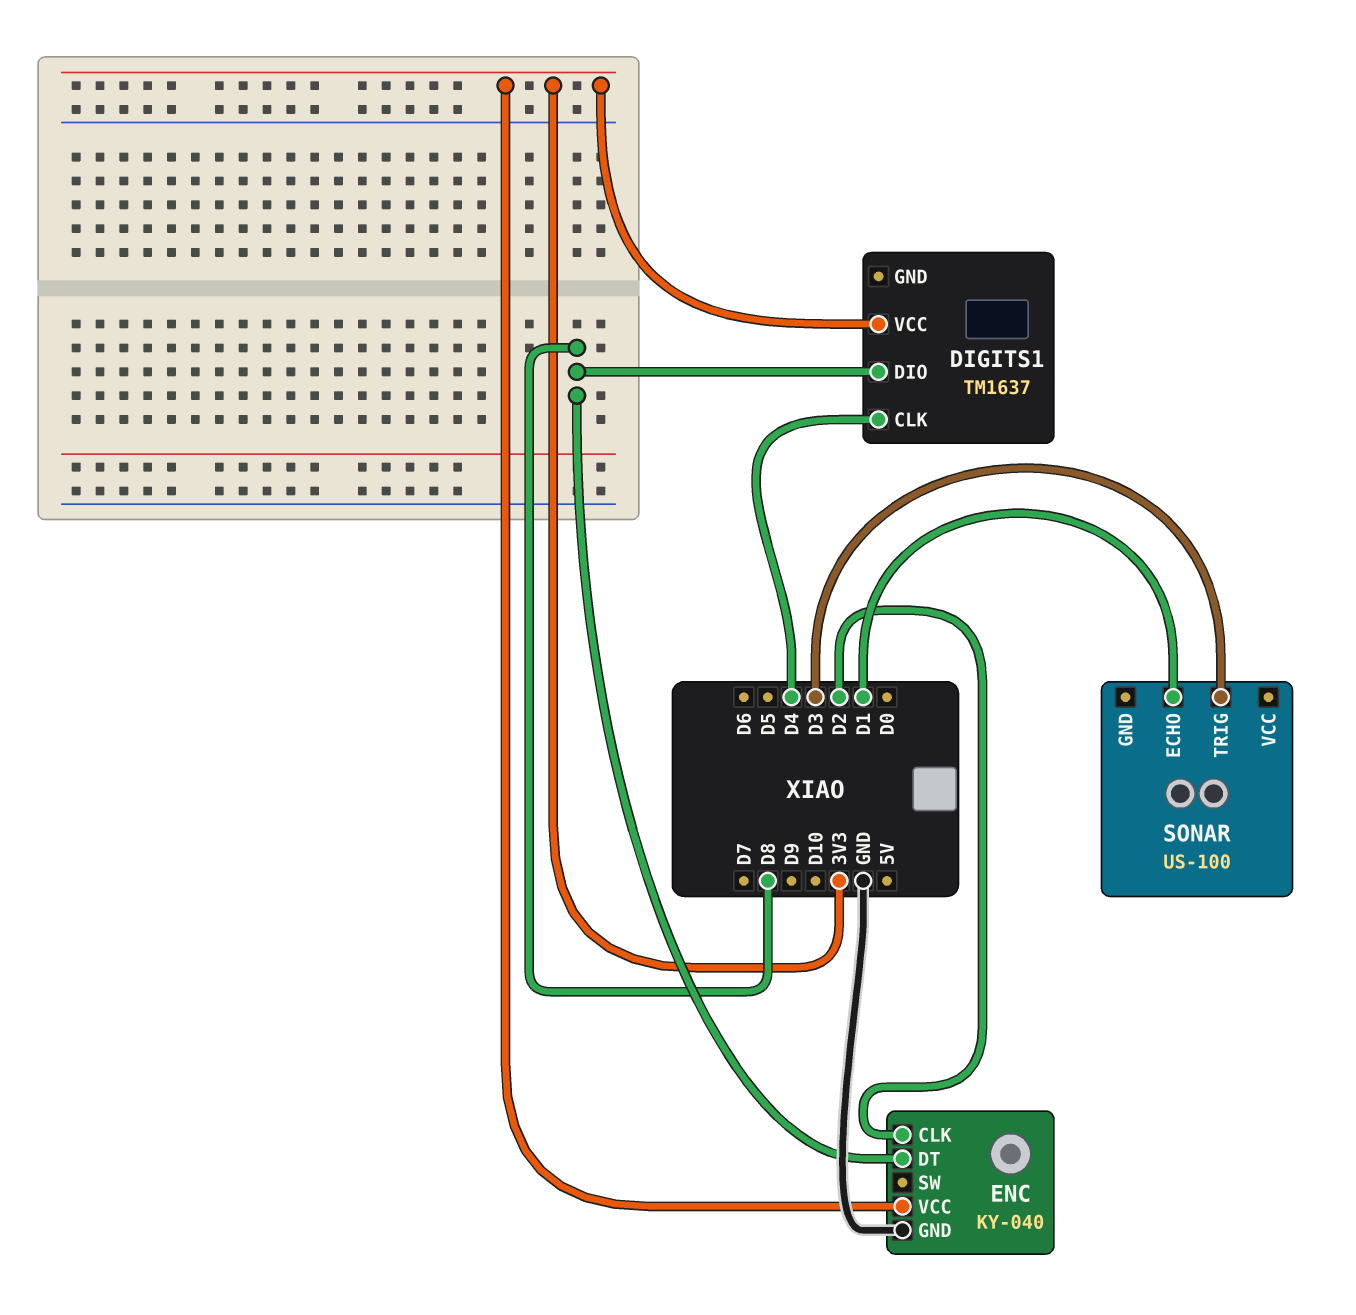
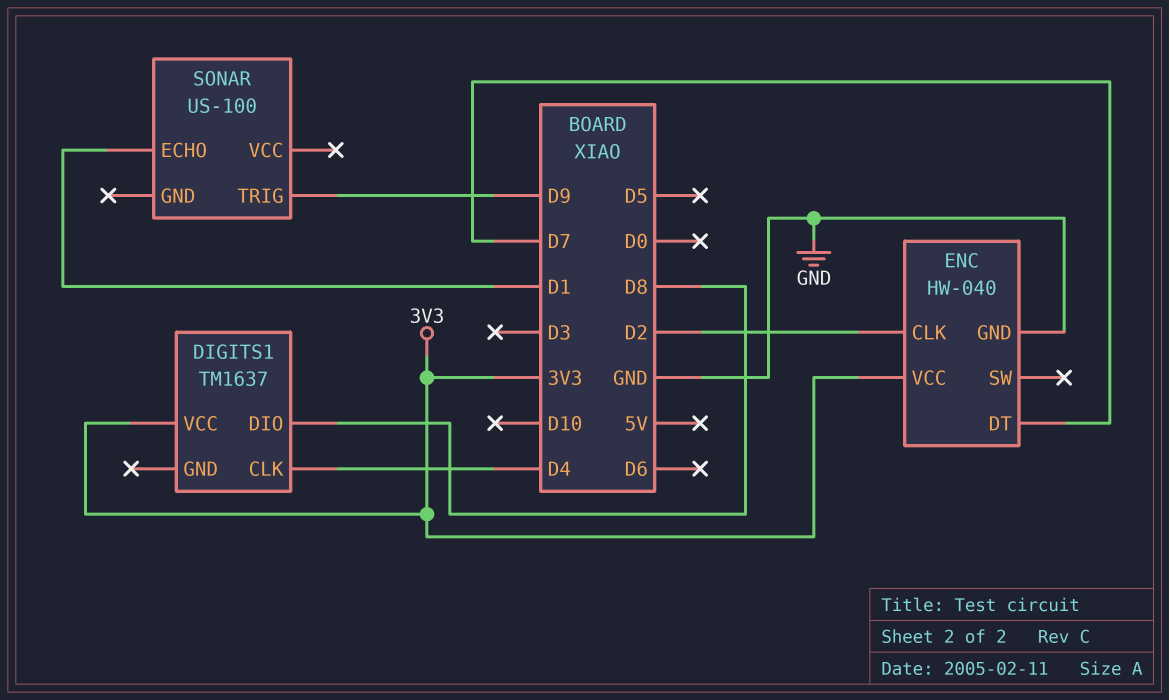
ENC: KY-040 -> HW-040
ENC pin DT: D8 -> D7
SONAR pin TRIG: D3 -> D9

